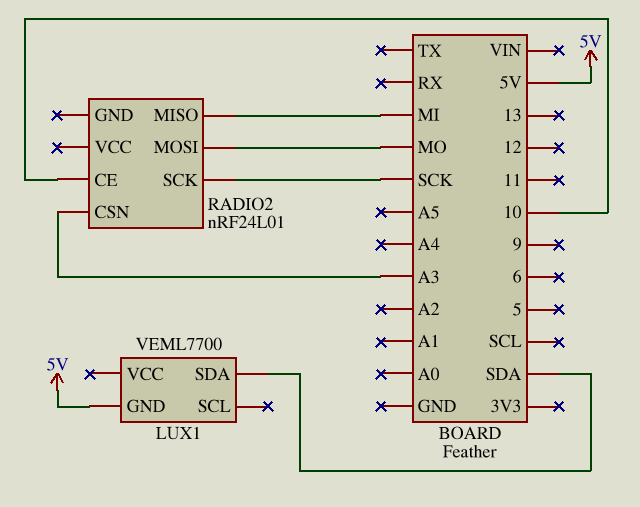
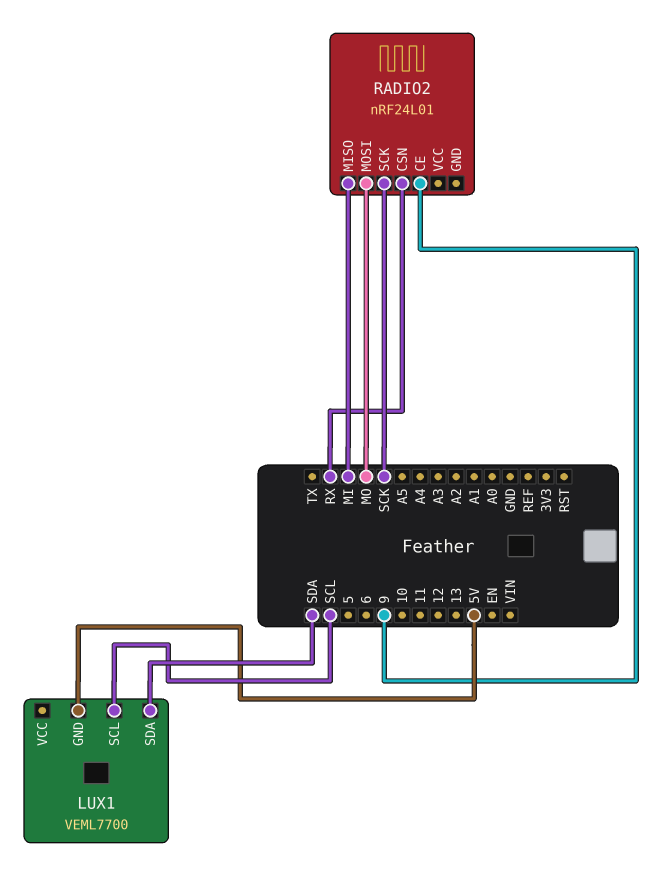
LUX1 pin SCL: none -> SCL
RADIO2 pin CE: 10 -> 9
RADIO2 pin CSN: A3 -> RX

